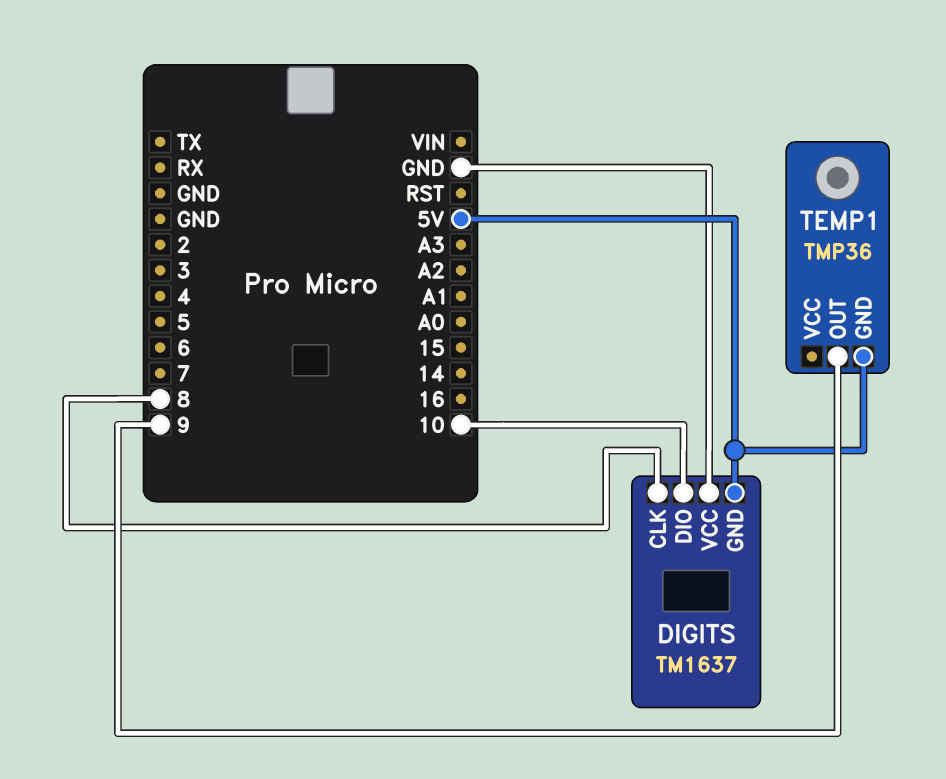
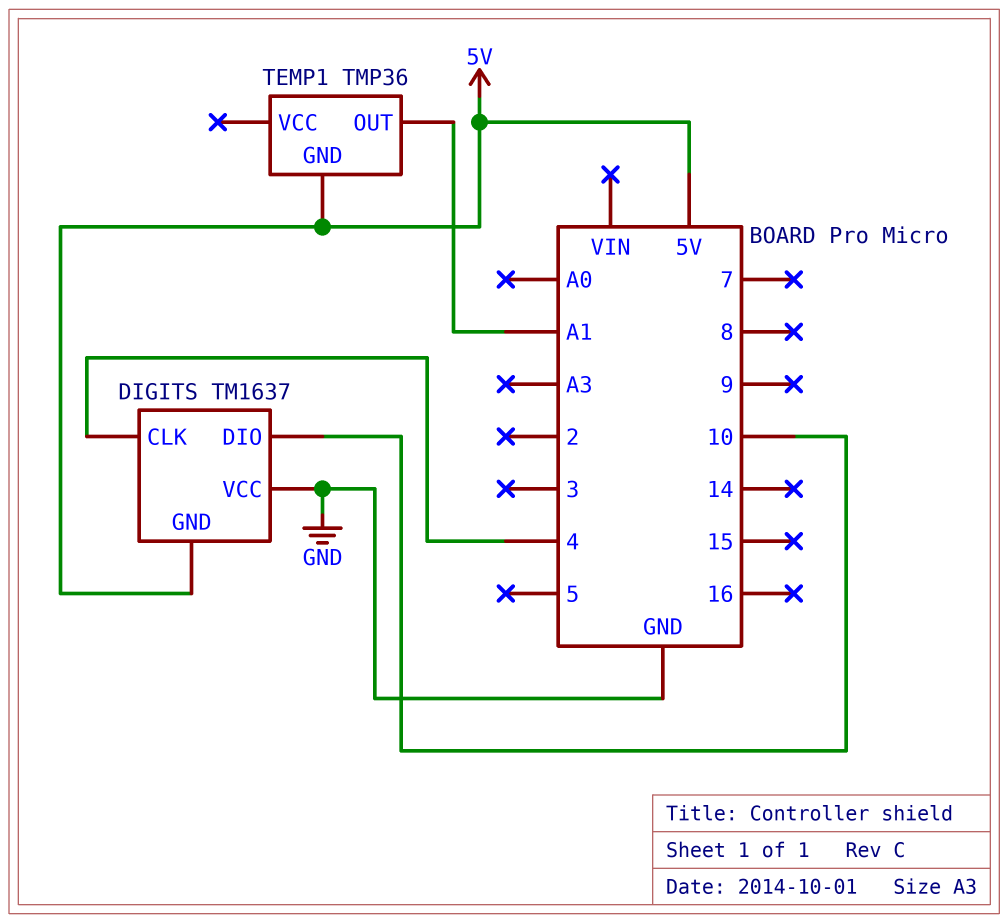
DIGITS pin CLK: 8 -> 4
TEMP1 pin OUT: 9 -> A1

